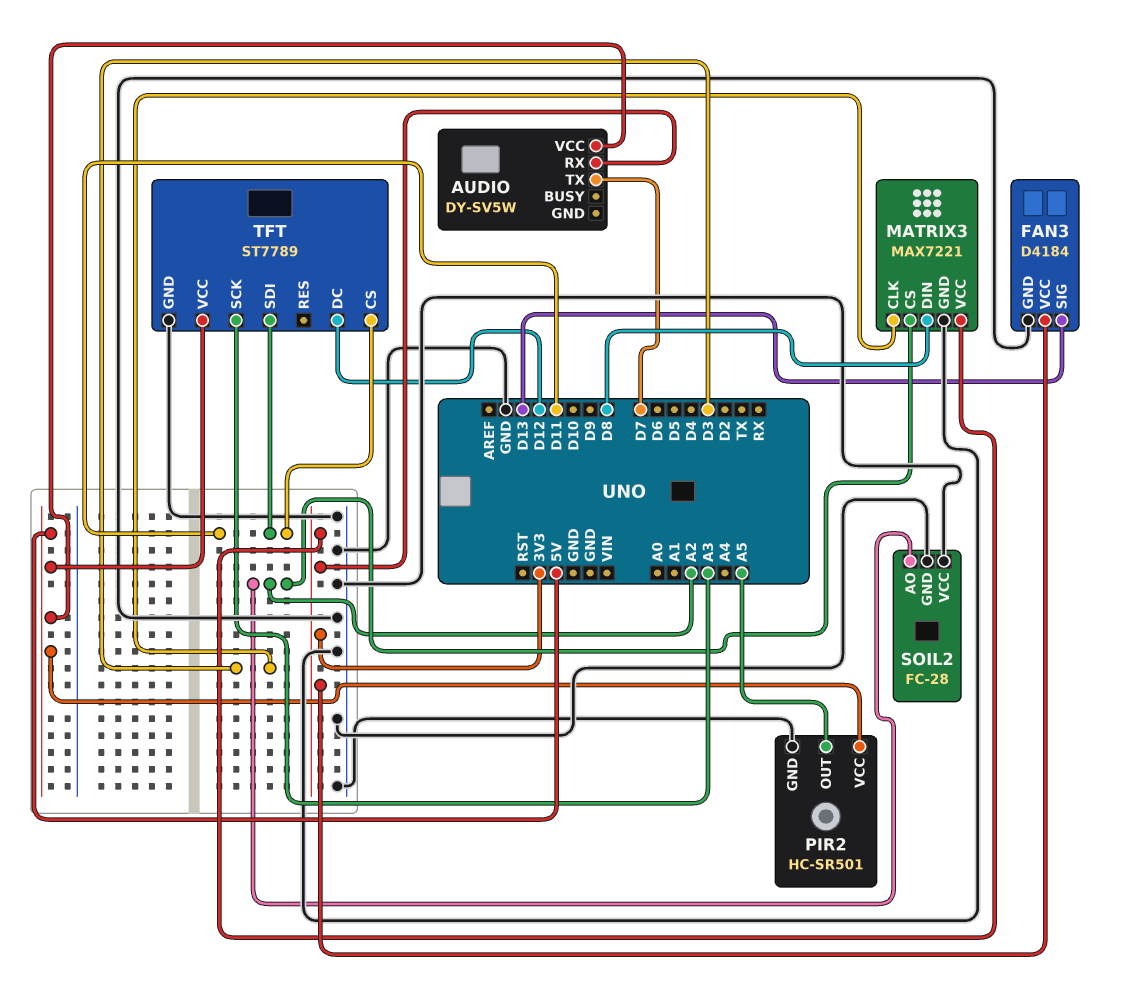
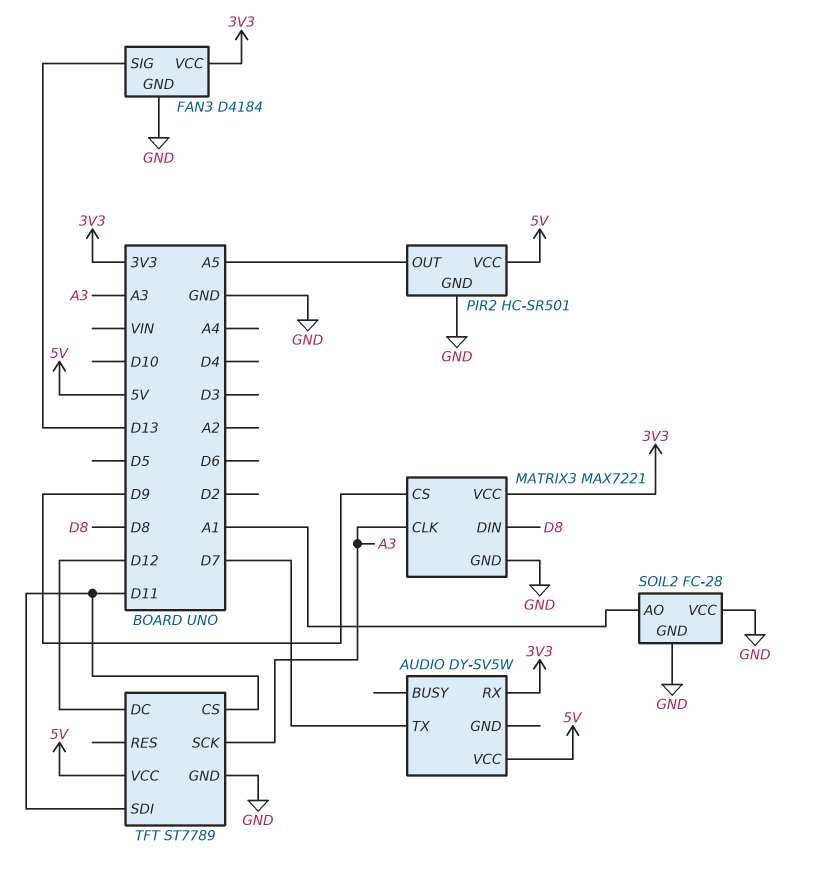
MATRIX3 pin CLK: D3 -> A3
MATRIX3 pin CS: A2 -> D9
SOIL2 pin AO: A2 -> A1

